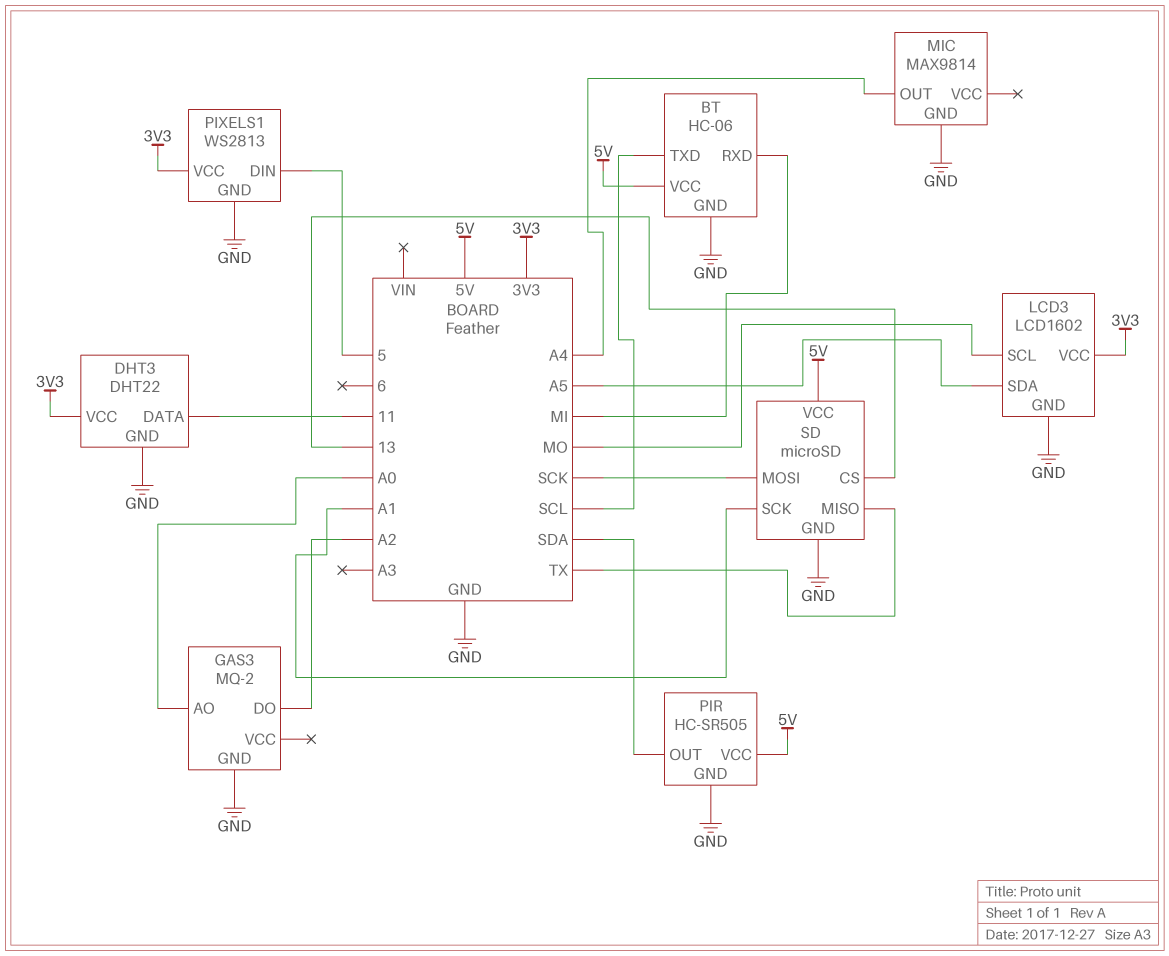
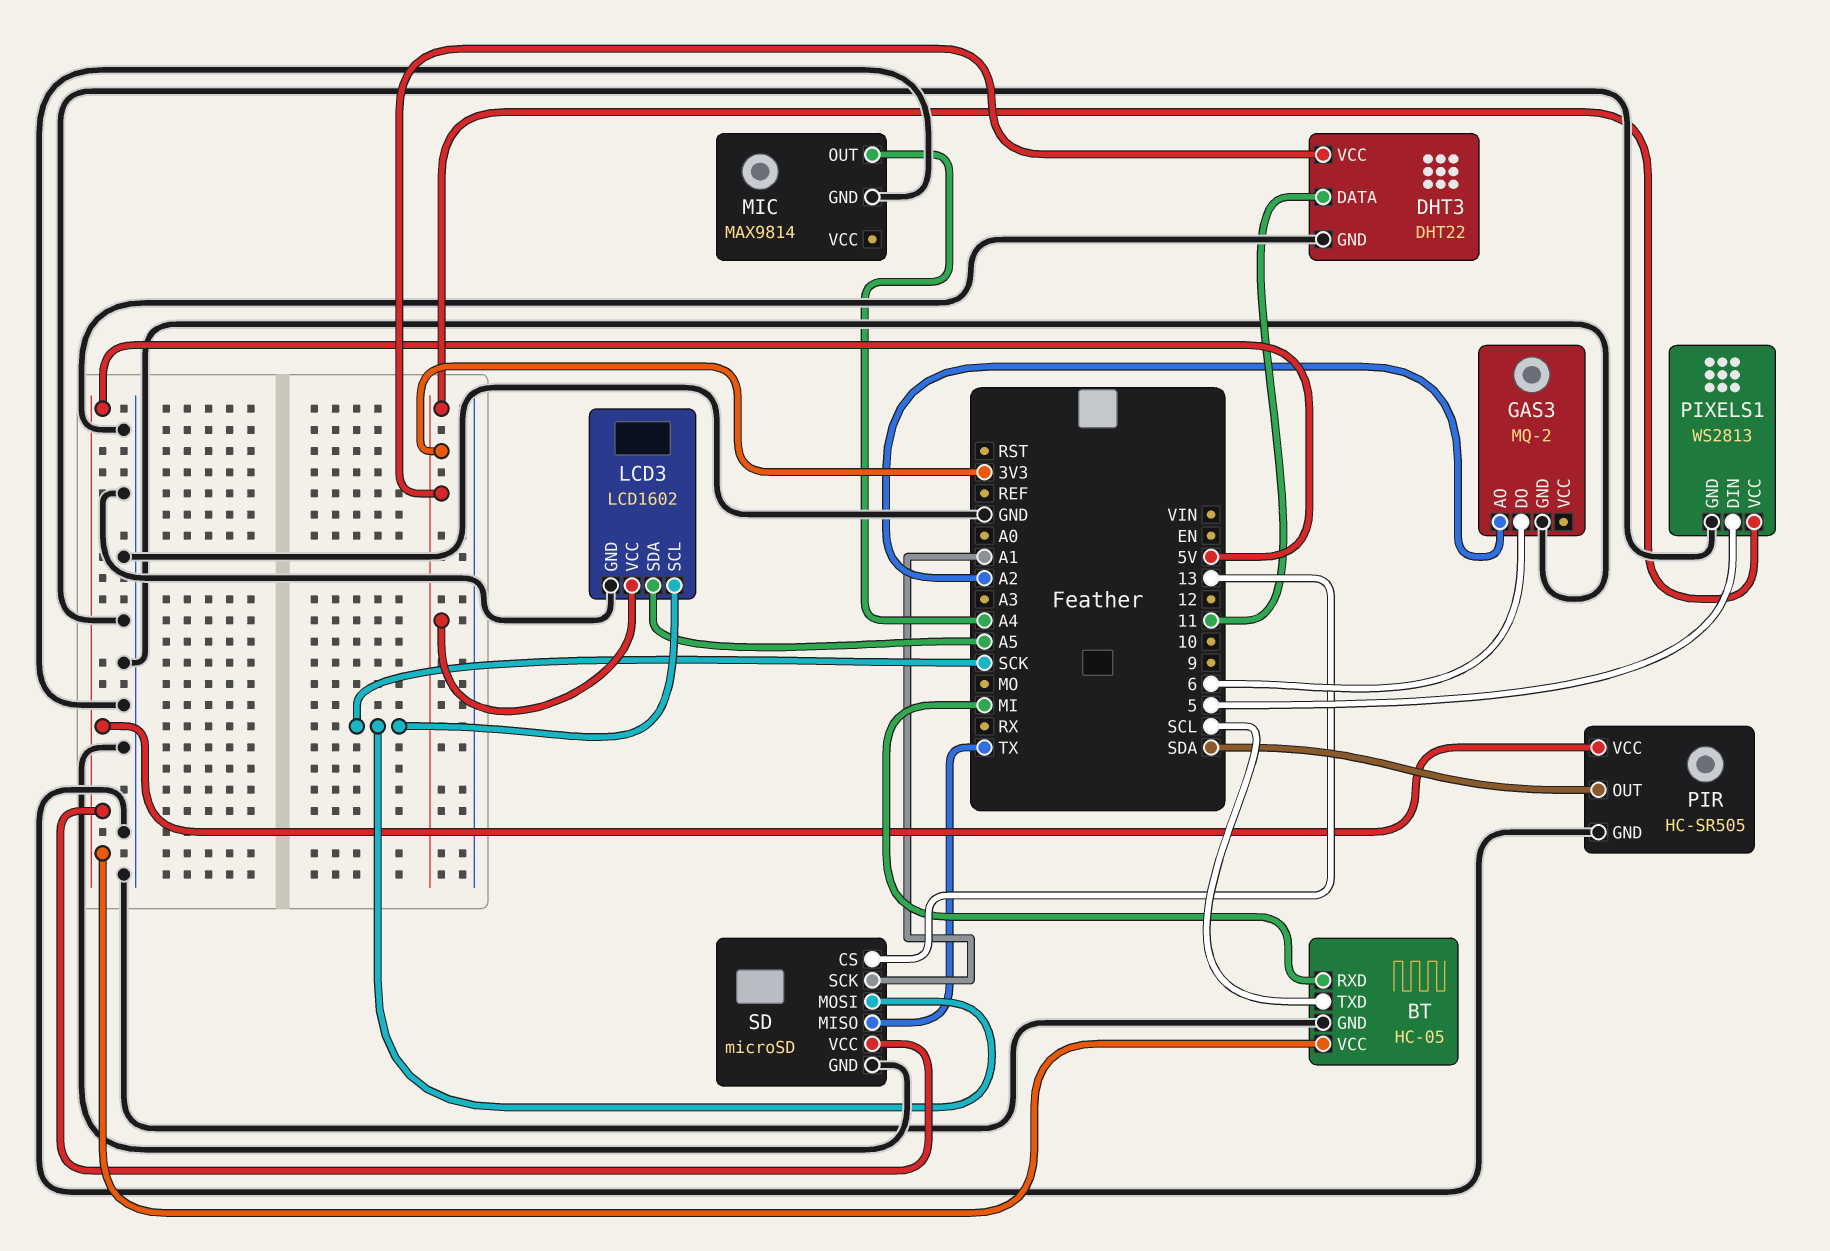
BT: HC-06 -> HC-05
GAS3 pin AO: A0 -> A2
GAS3 pin DO: A2 -> 6
LCD3 pin SCL: MO -> SCK

